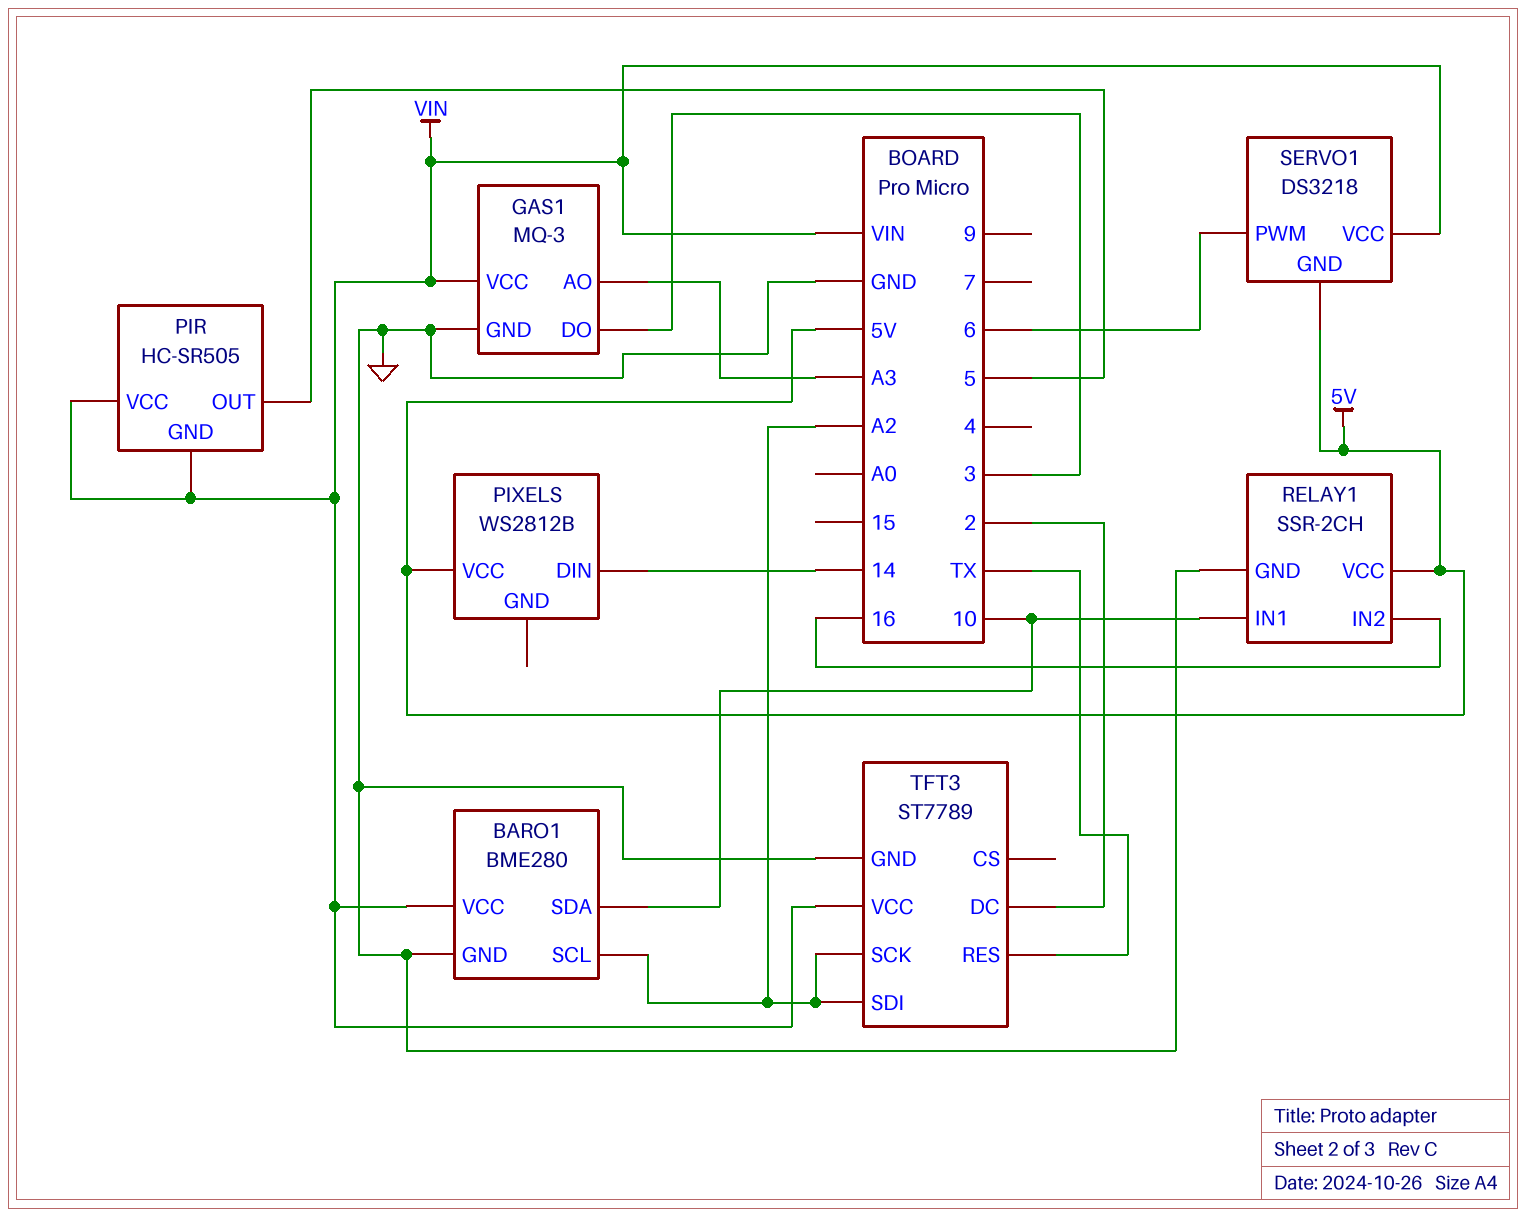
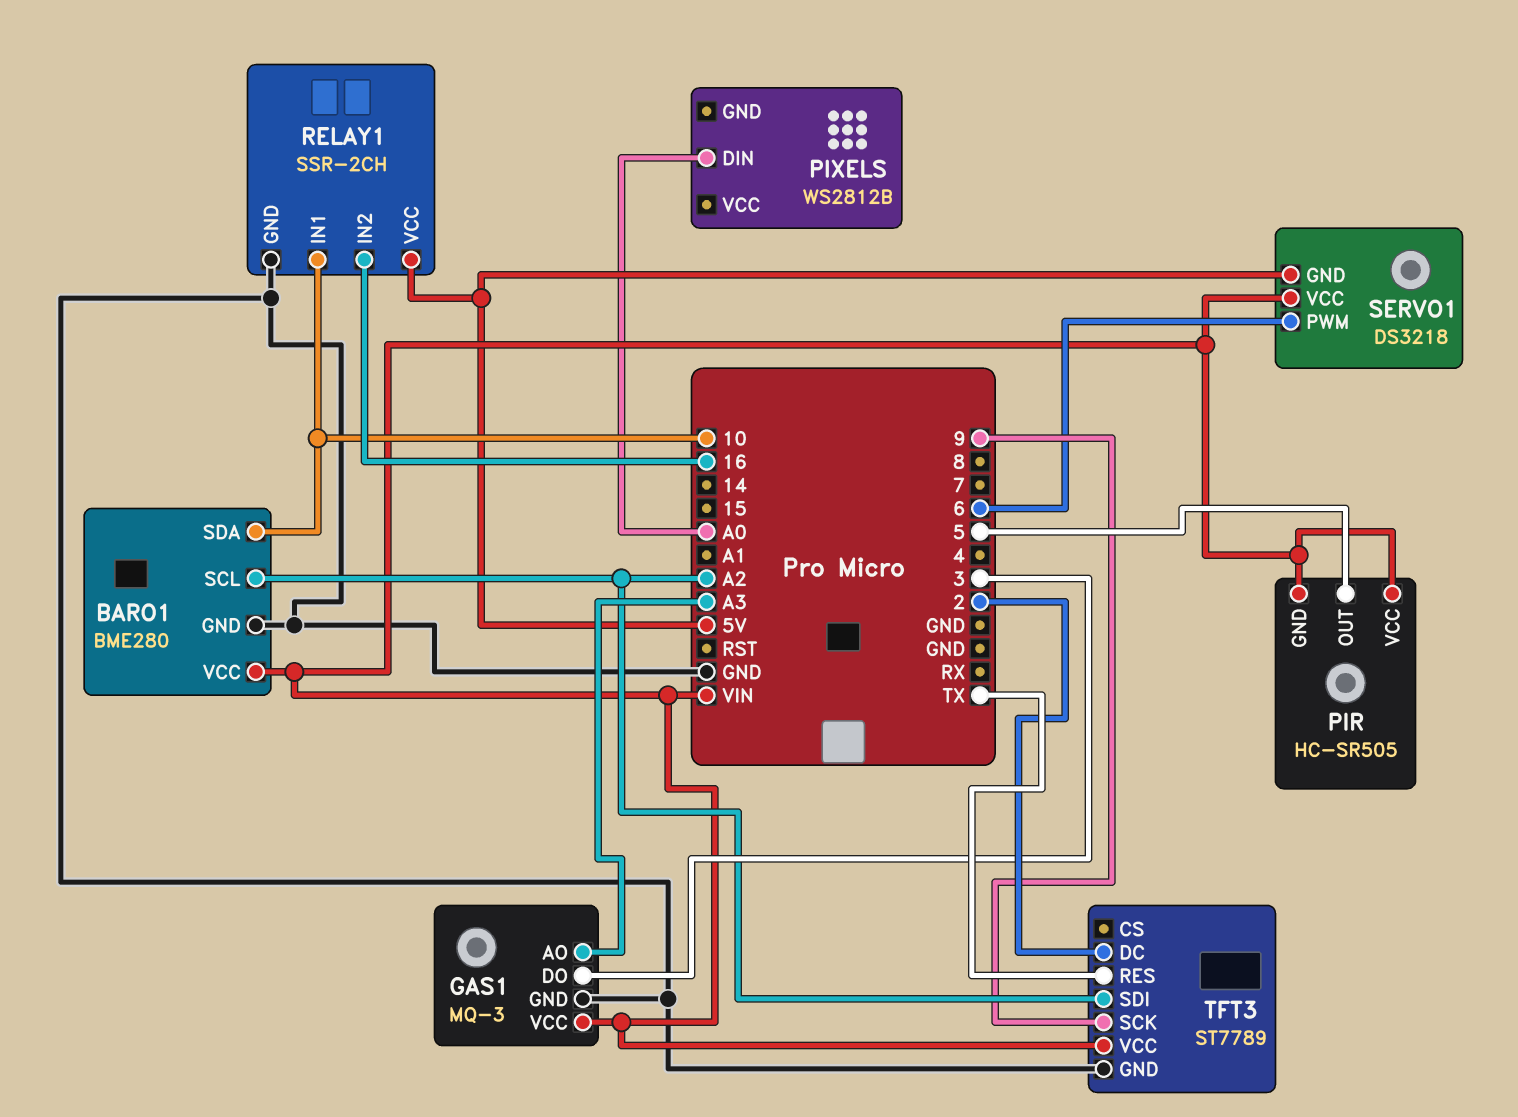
PIXELS pin DIN: 14 -> A0
PIXELS pin VCC: 5V -> none
TFT3 pin SCK: A2 -> 9

